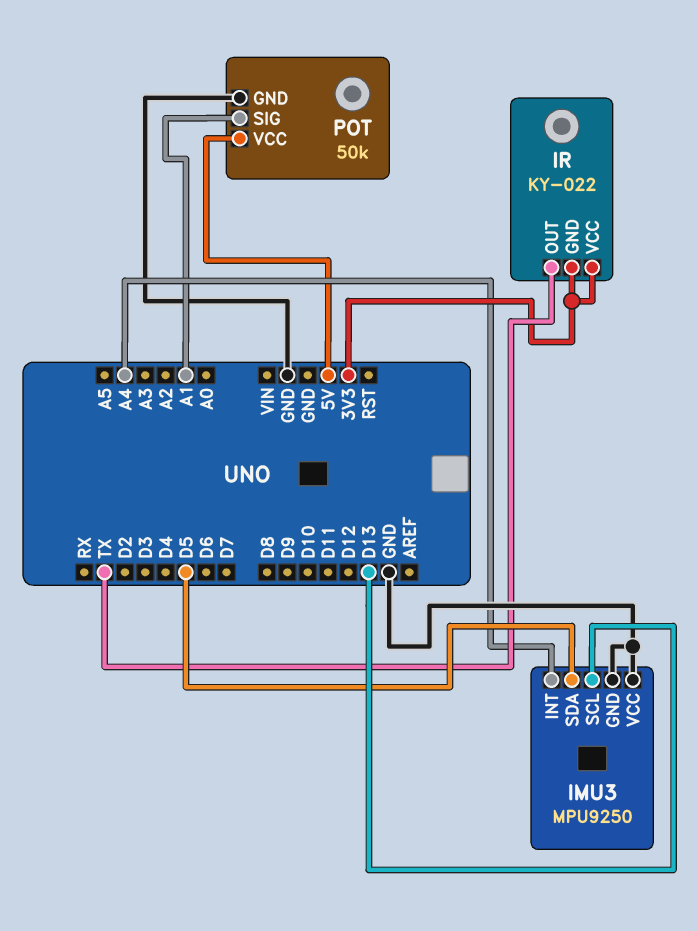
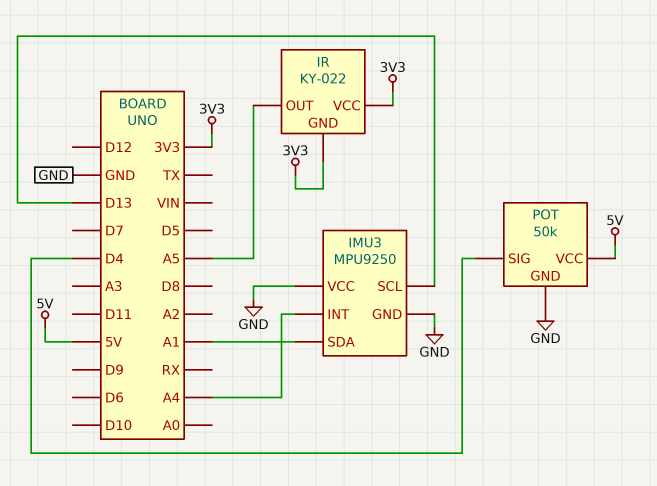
IMU3 pin SDA: D5 -> A1
IR pin OUT: TX -> A5
POT pin SIG: A1 -> D4

